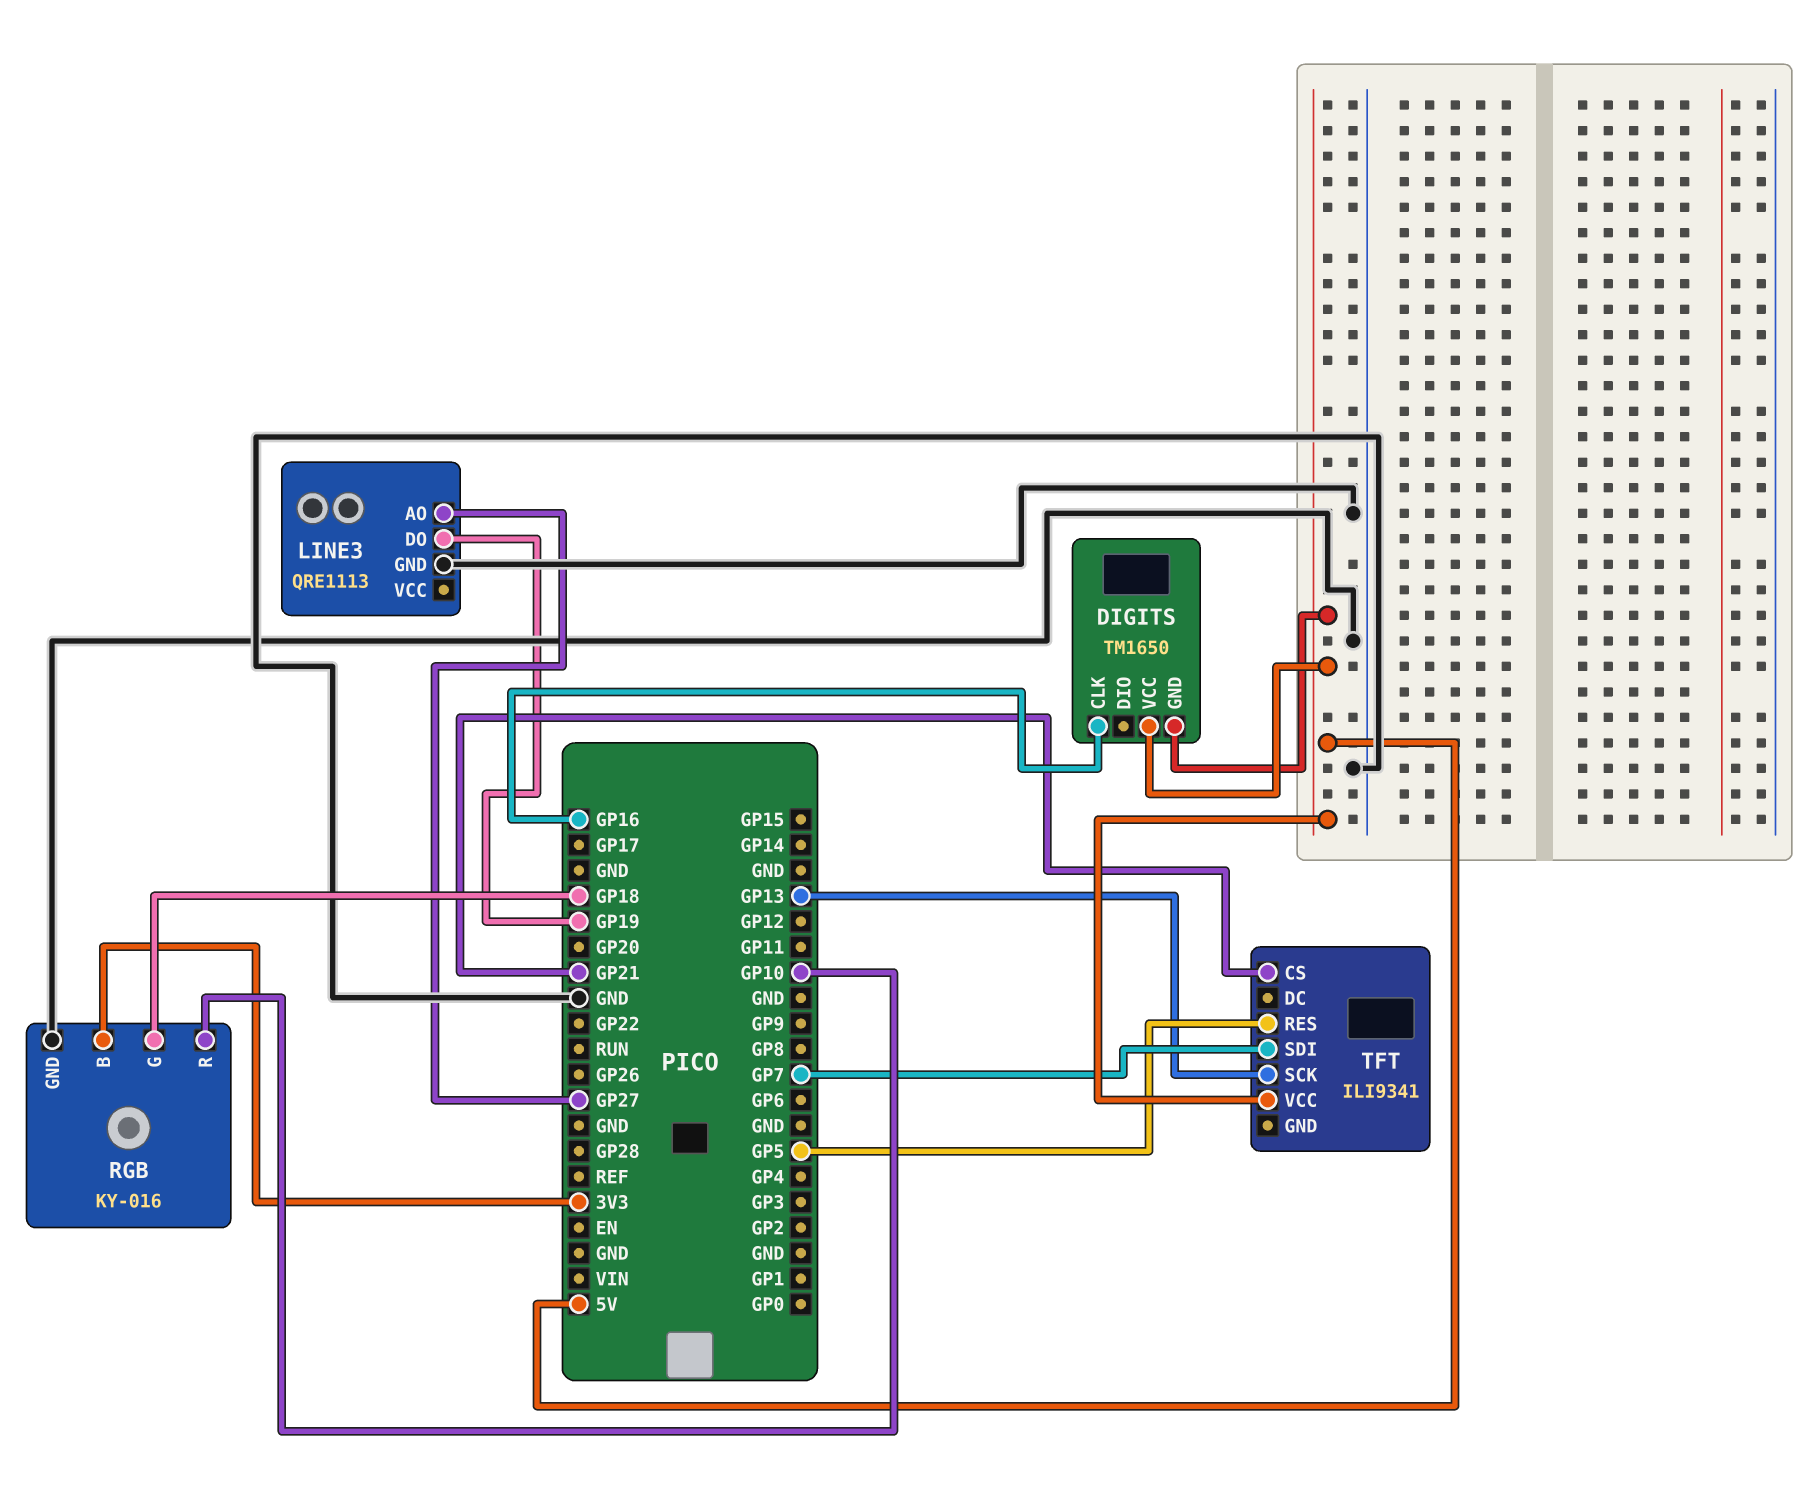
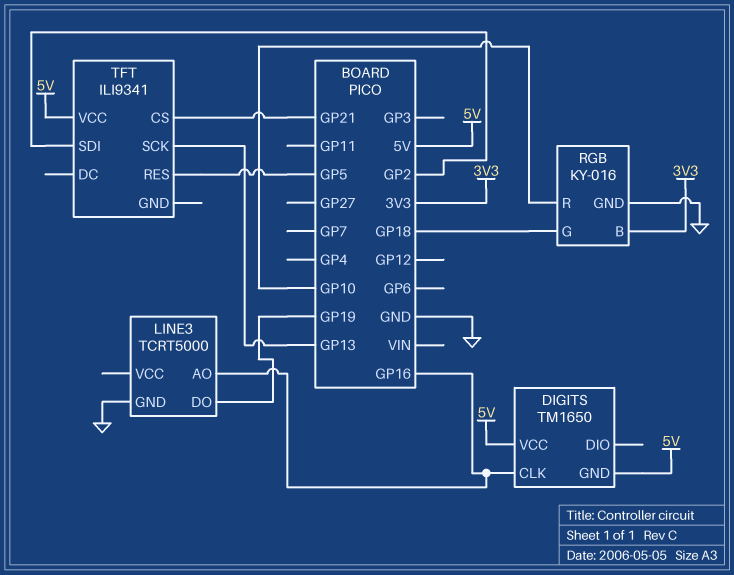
LINE3: QRE1113 -> TCRT5000
LINE3 pin AO: GP27 -> GP16
TFT pin SDI: GP7 -> GP2

